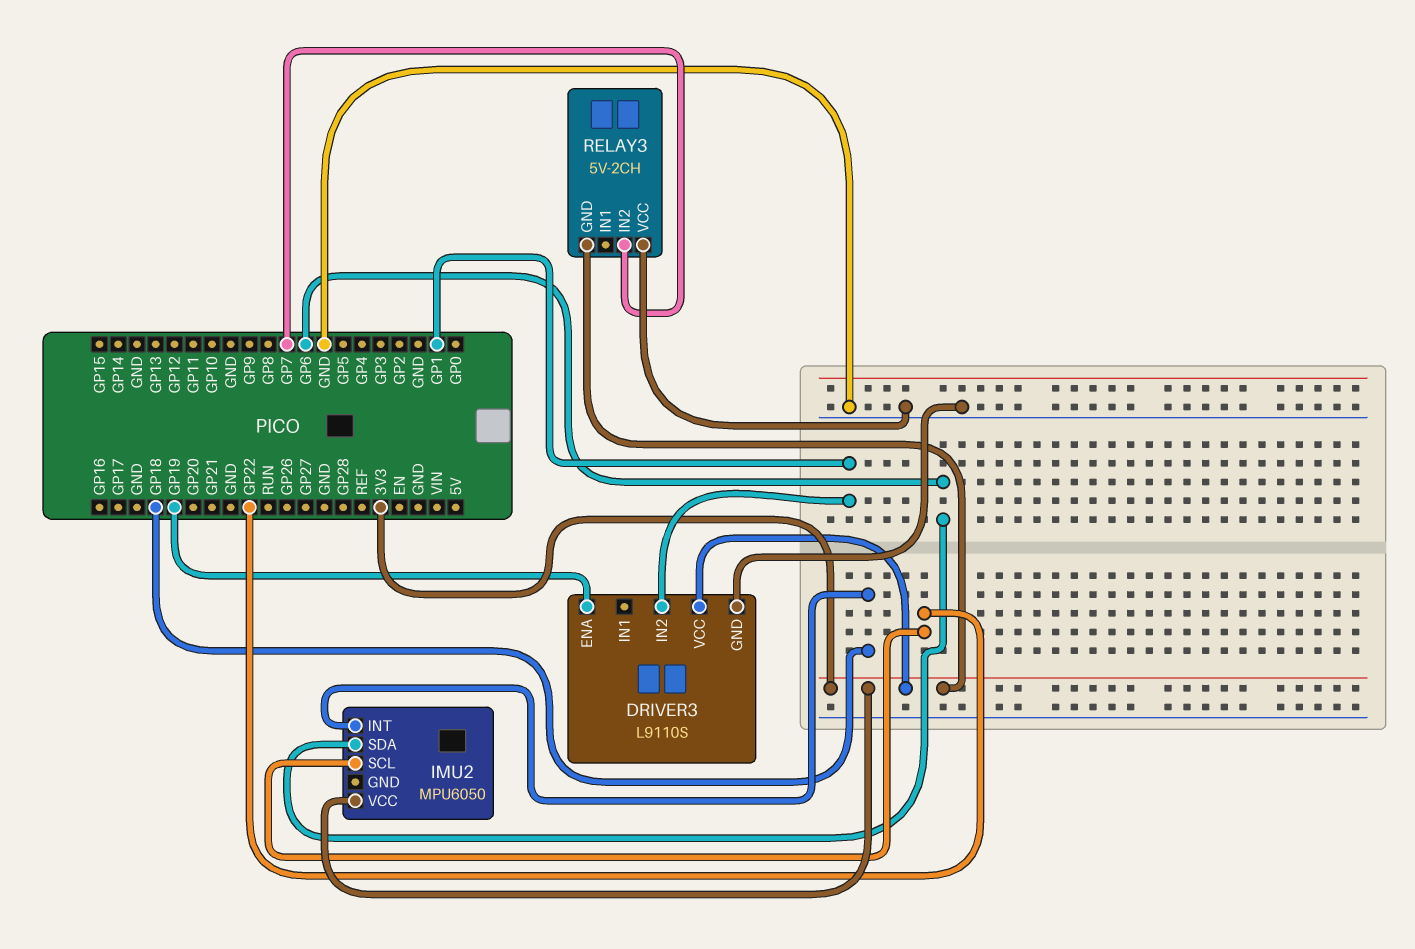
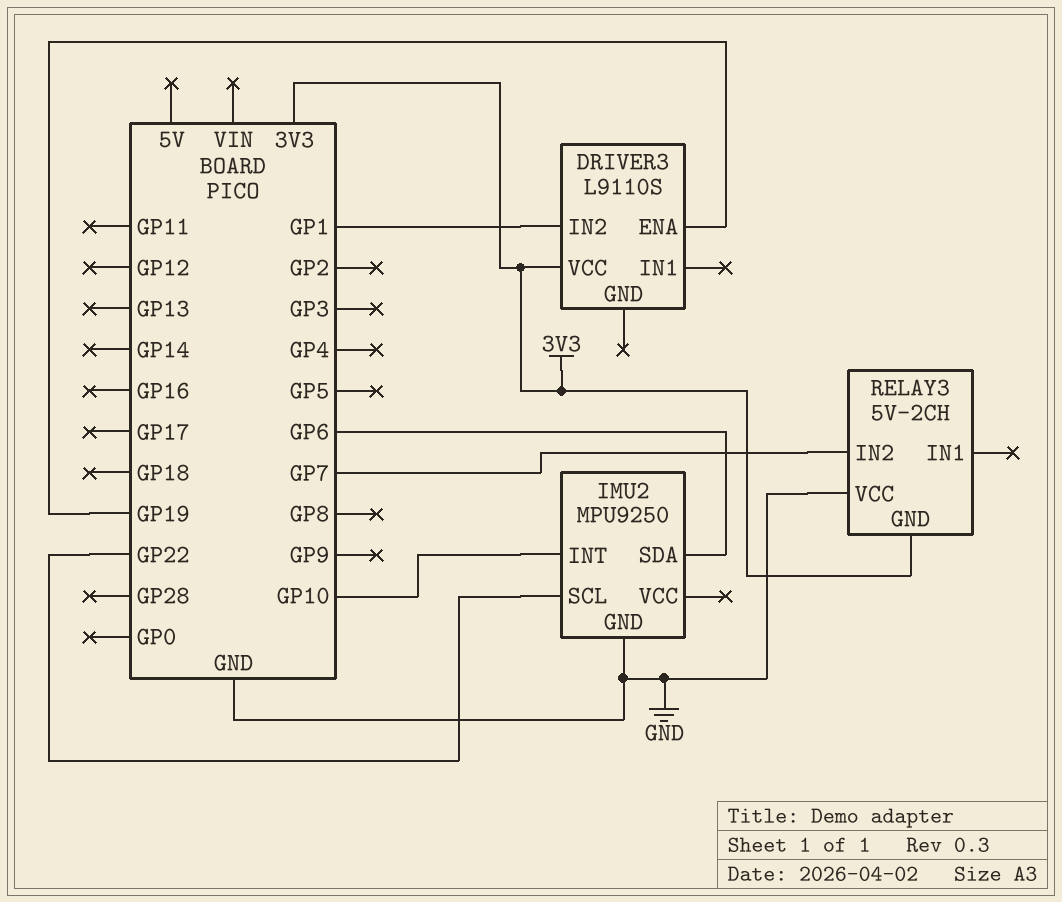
DRIVER3 pin GND: GND -> none
IMU2: MPU6050 -> MPU9250
IMU2 pin GND: none -> GND
IMU2 pin INT: GP18 -> GP10
IMU2 pin VCC: 3V3 -> none

